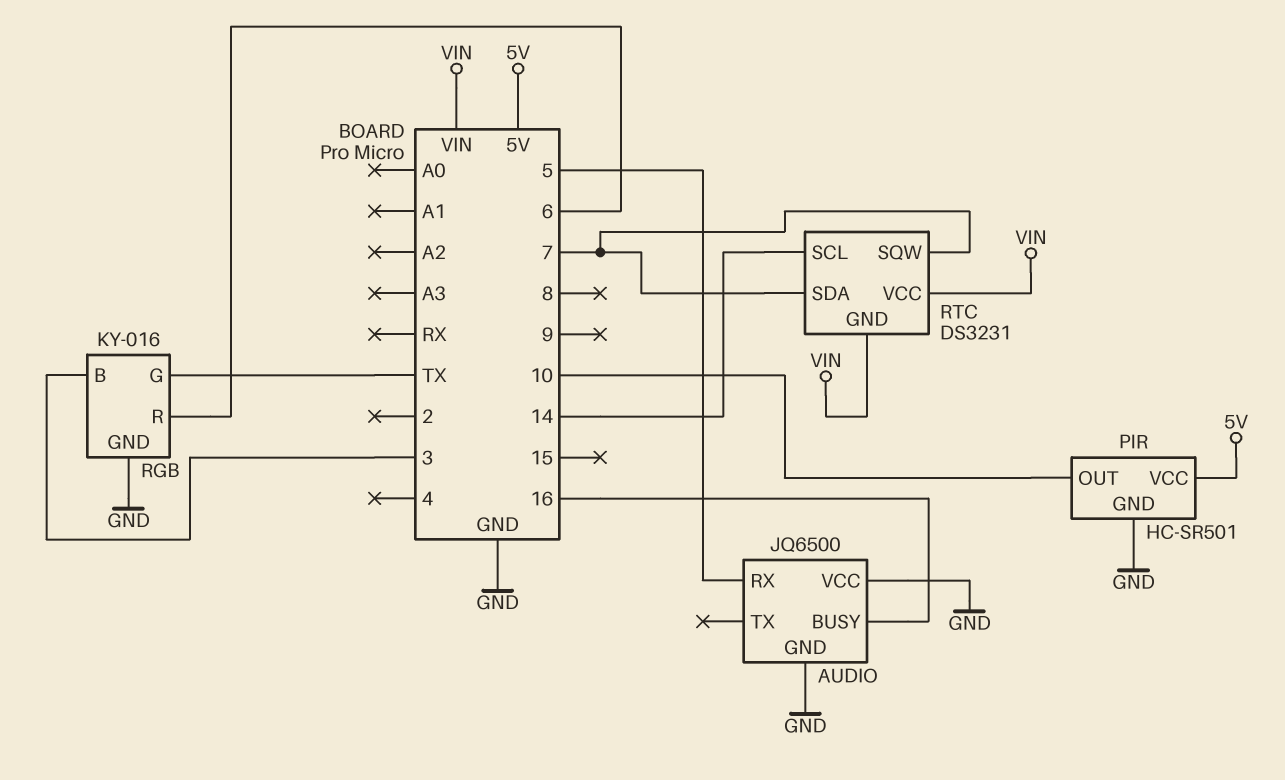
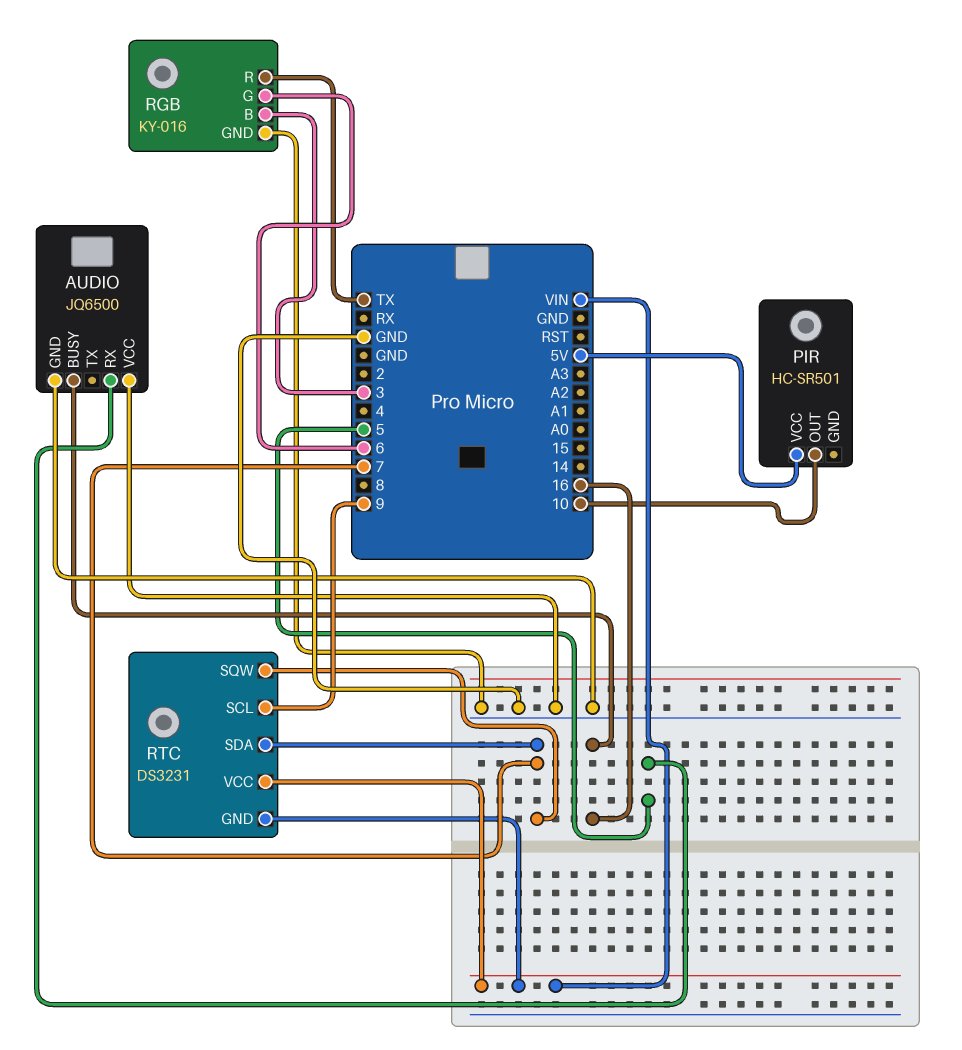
PIR pin GND: GND -> none
RGB pin G: TX -> 6
RGB pin R: 6 -> TX
RTC pin SCL: 14 -> 9

